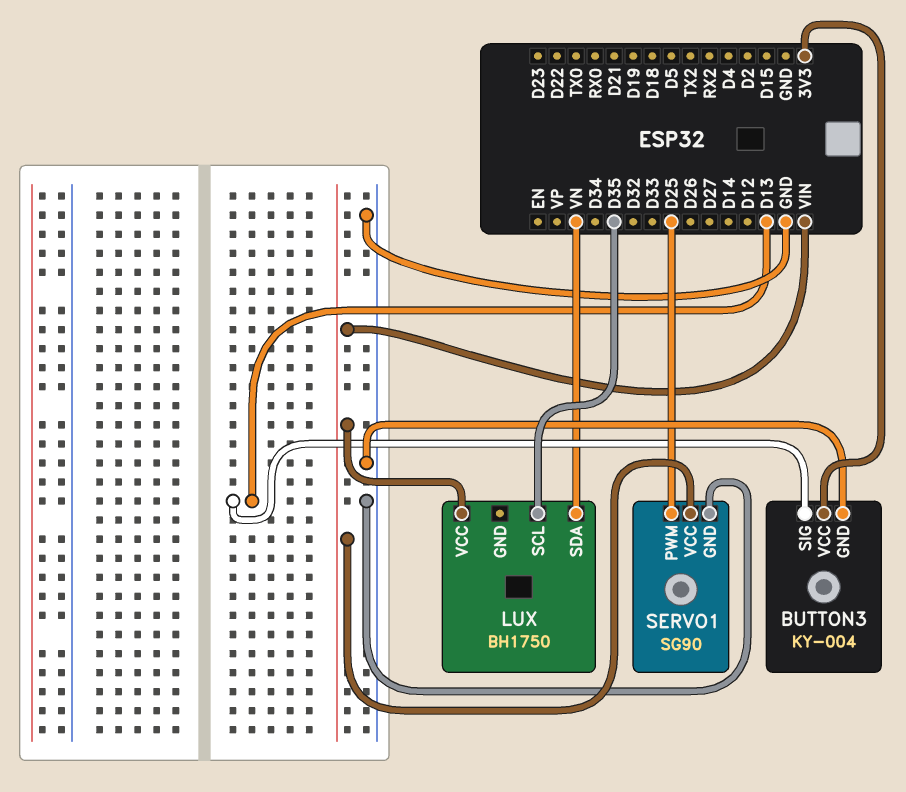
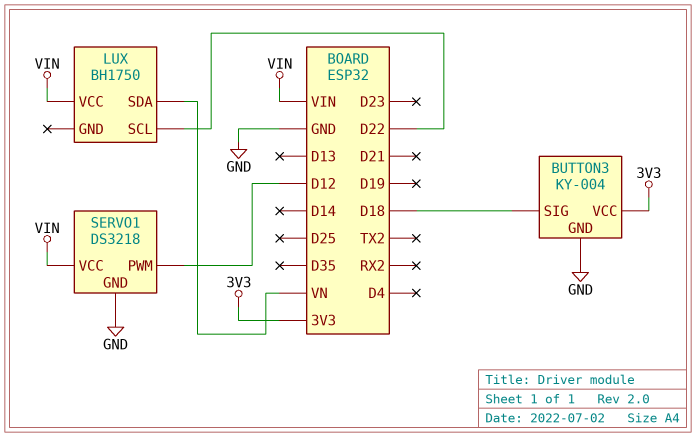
BUTTON3 pin SIG: D13 -> D18
LUX pin SCL: D35 -> D22
SERVO1: SG90 -> DS3218
SERVO1 pin PWM: D25 -> D12

